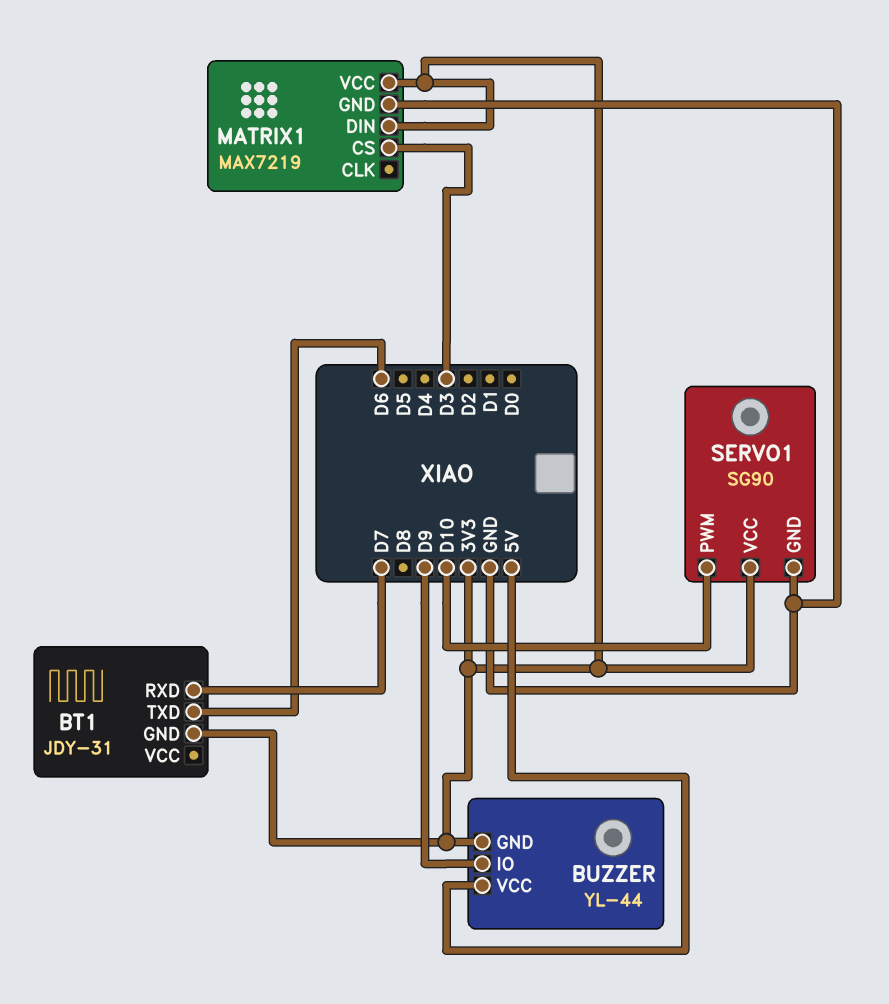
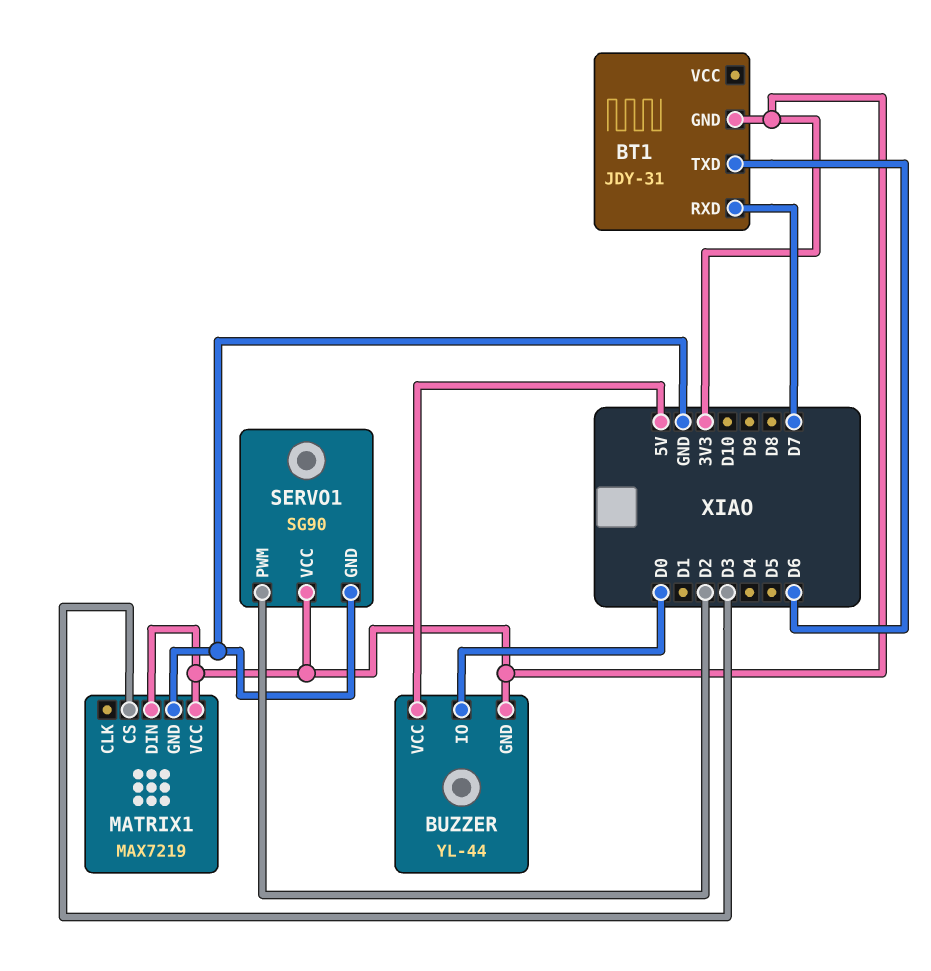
BUZZER pin IO: D9 -> D0
SERVO1 pin PWM: D10 -> D2

